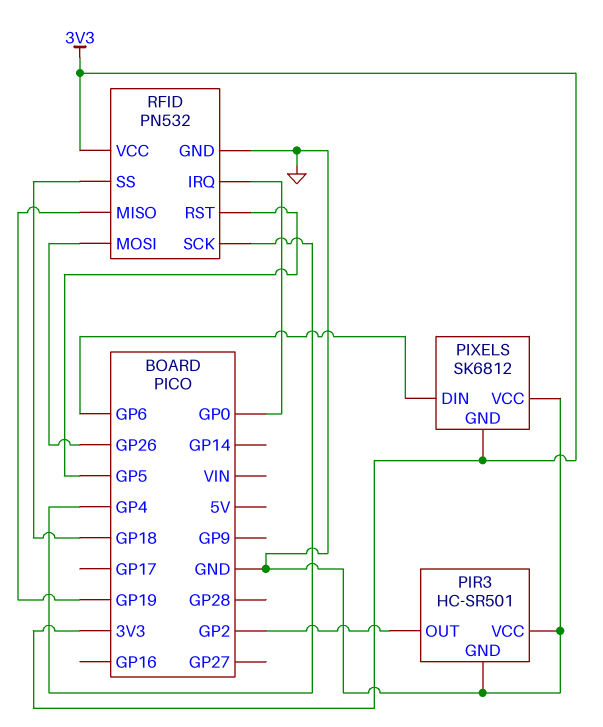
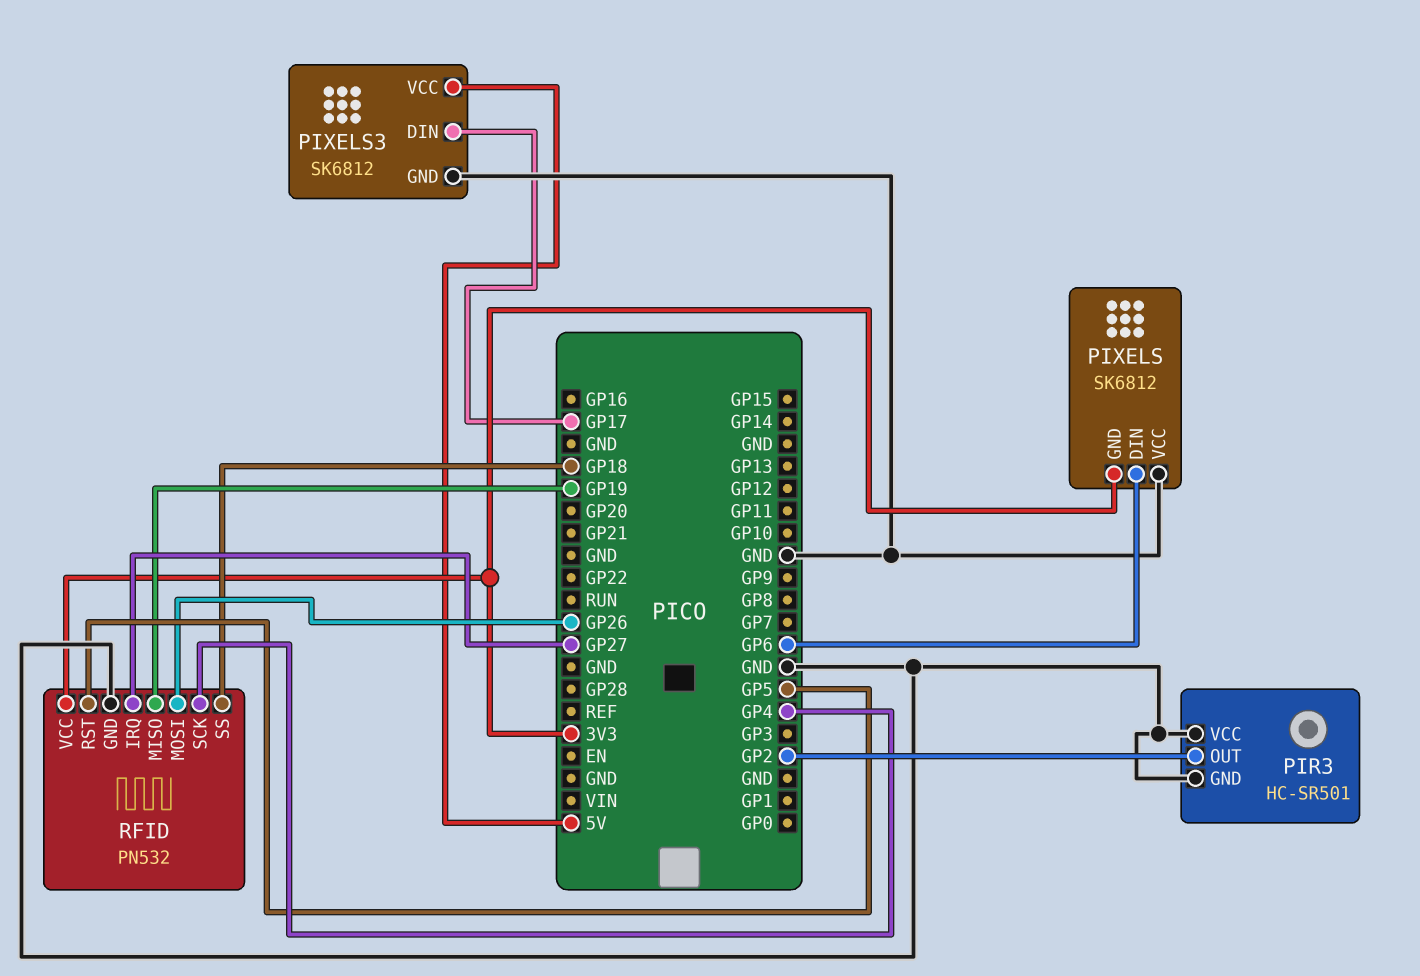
PIXELS3: none -> SK6812
PIXELS3 pin DIN: none -> GP17
PIXELS3 pin GND: none -> GND
PIXELS3 pin VCC: none -> 5V
RFID pin IRQ: GP0 -> GP27

